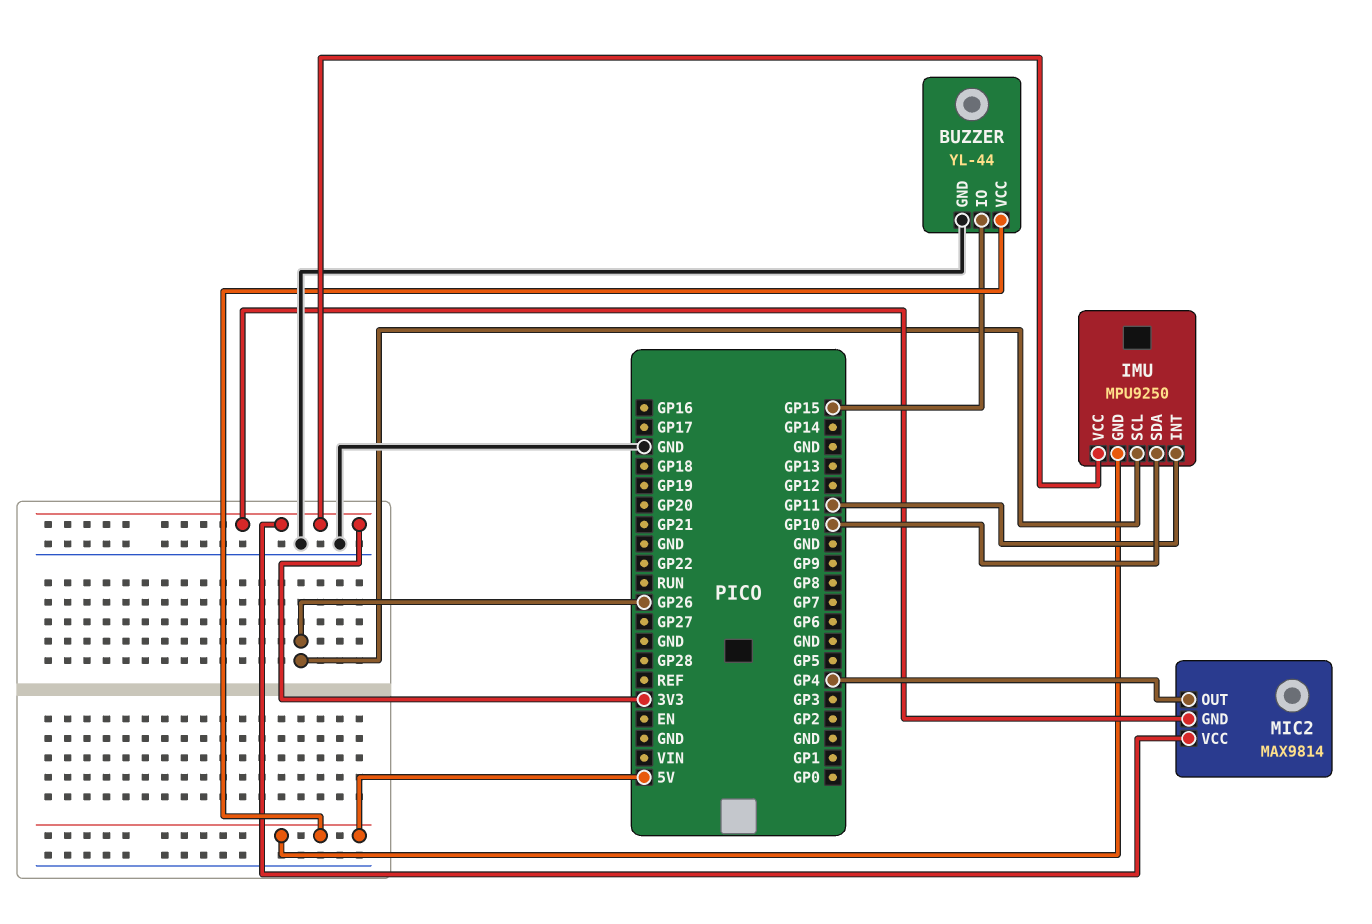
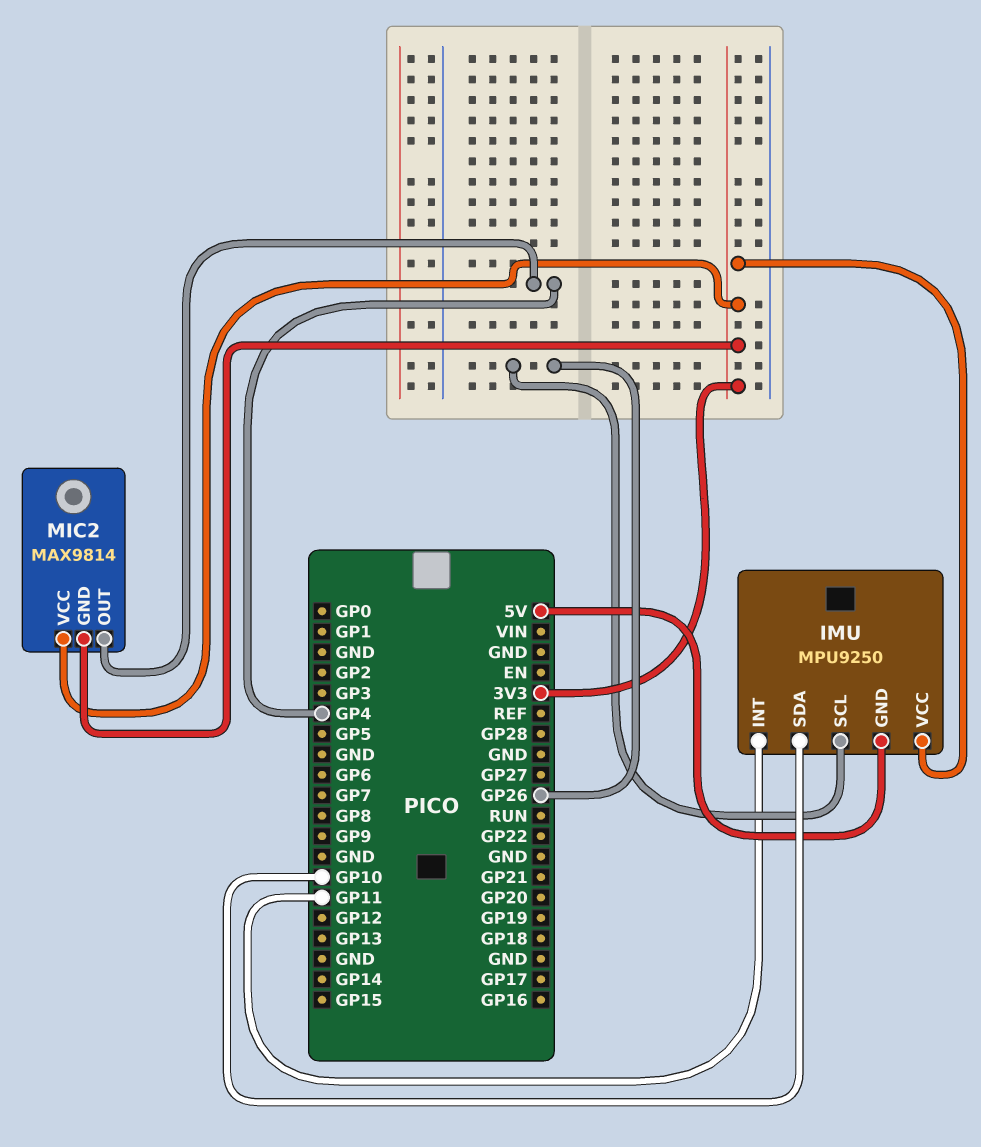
BUZZER: YL-44 -> none
BUZZER pin GND: GND -> none
BUZZER pin IO: GP15 -> none
BUZZER pin VCC: 5V -> none

